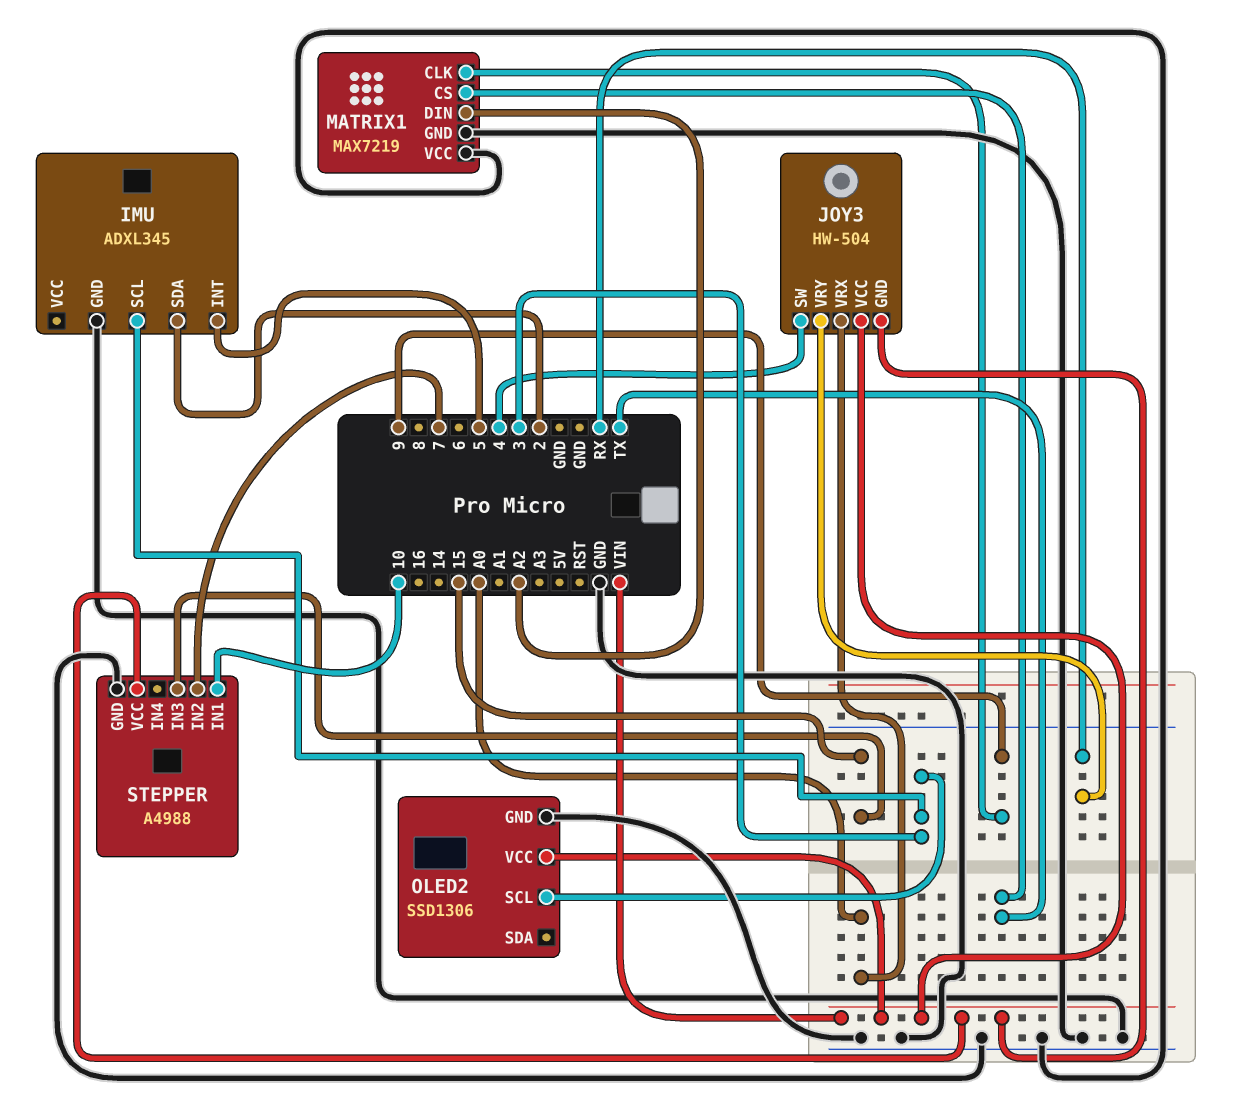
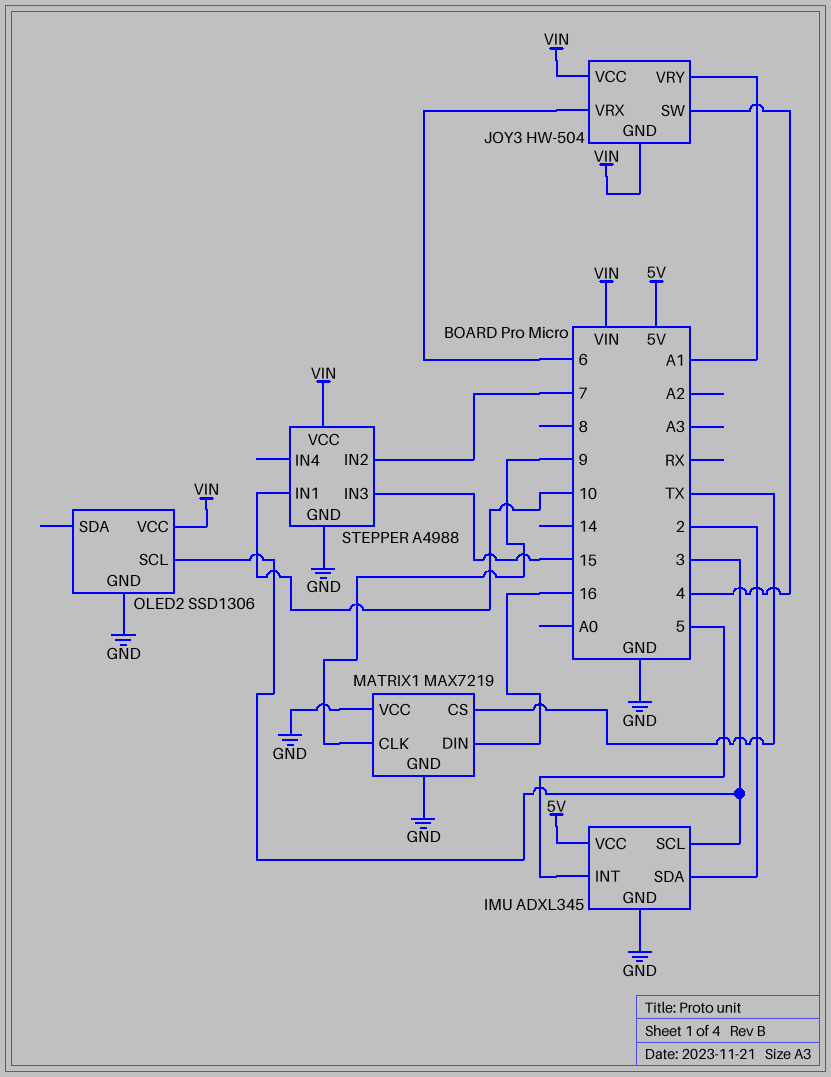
IMU pin VCC: none -> 5V
JOY3 pin VRX: A0 -> 6
JOY3 pin VRY: RX -> A1
MATRIX1 pin DIN: A2 -> 16

